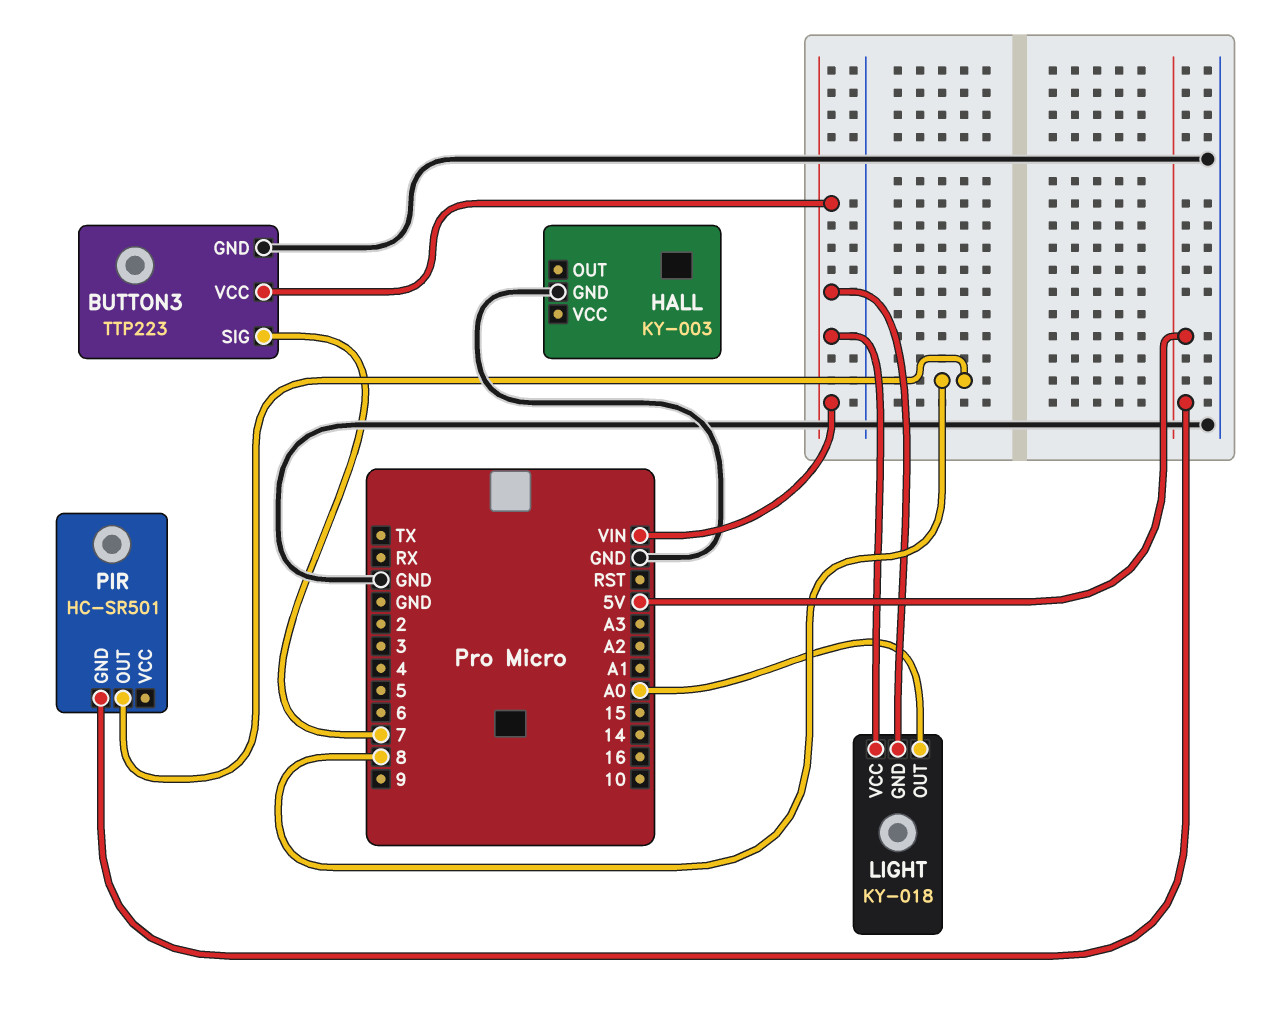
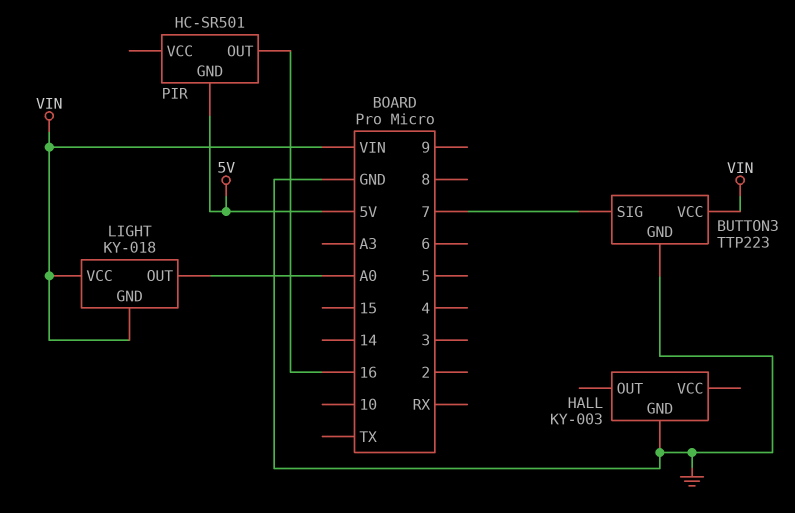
PIR pin OUT: 8 -> 16

